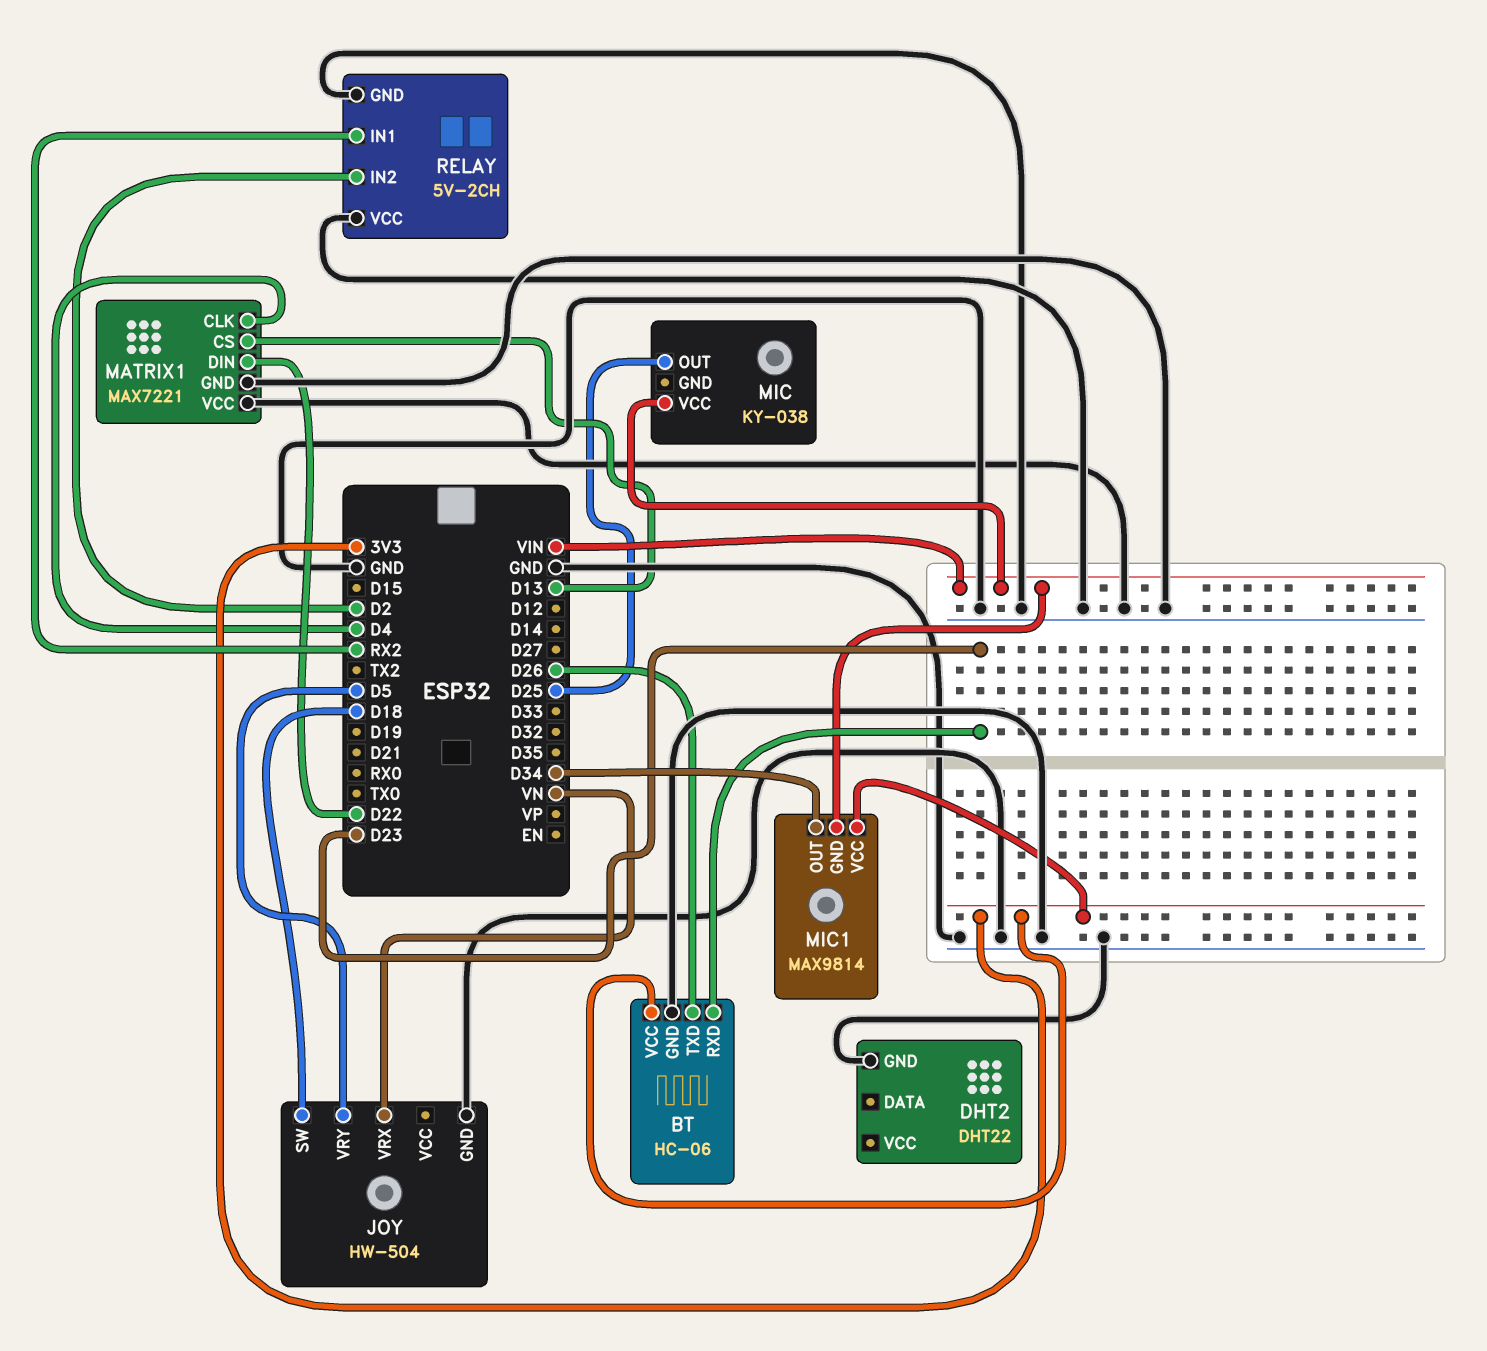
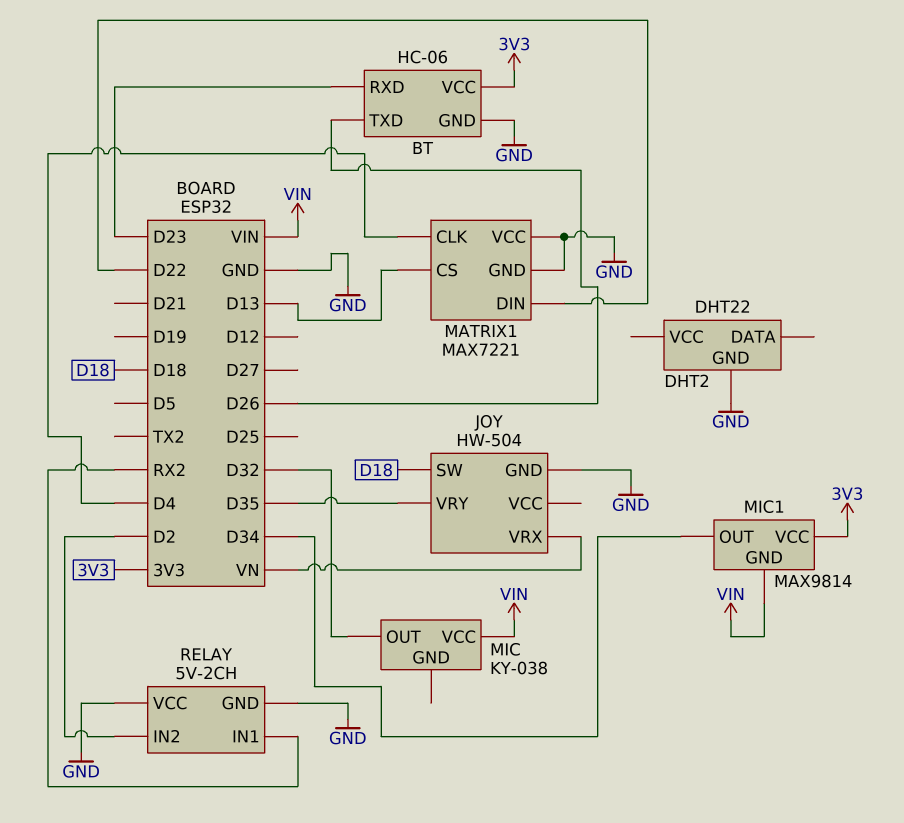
JOY pin VRY: D5 -> D35
MIC pin OUT: D25 -> D32

